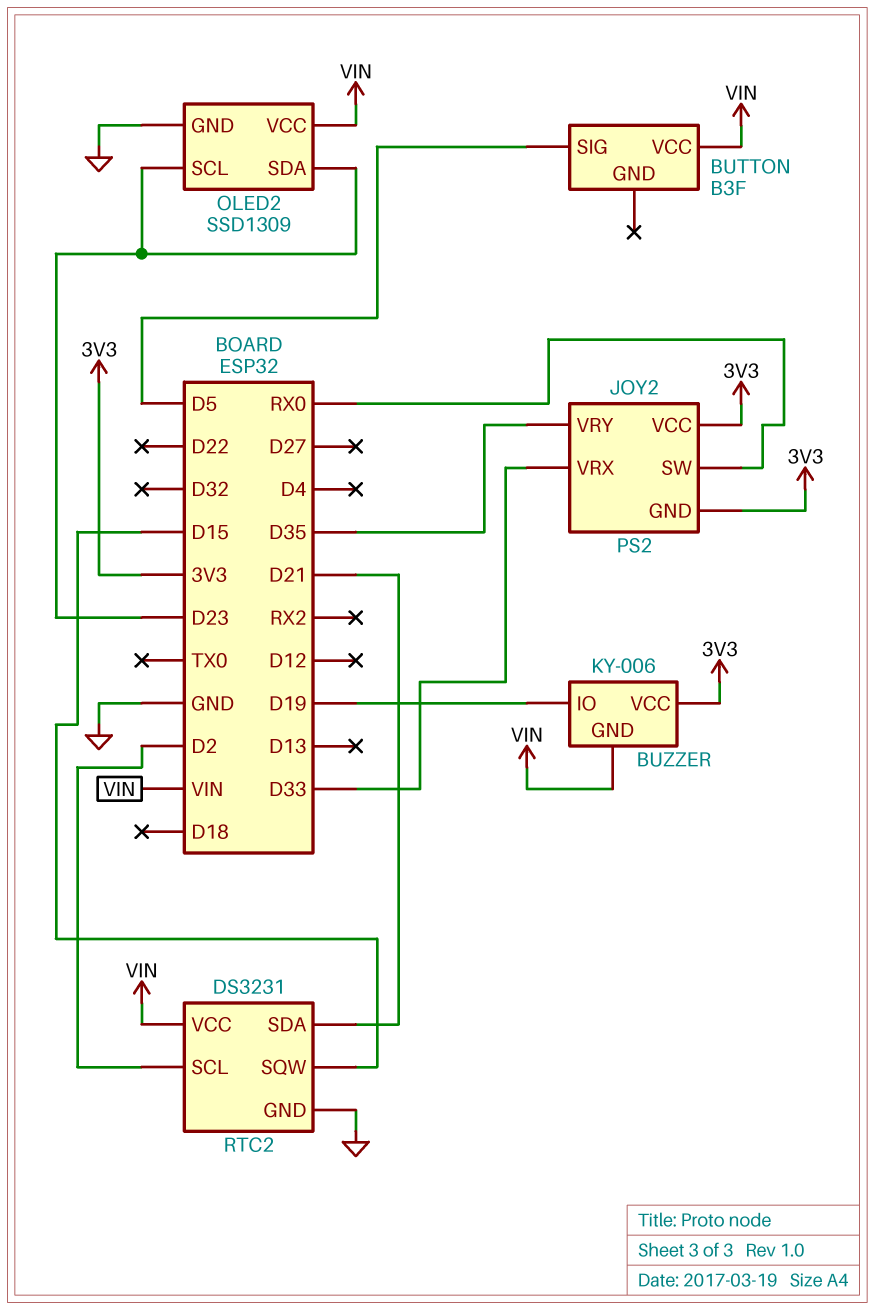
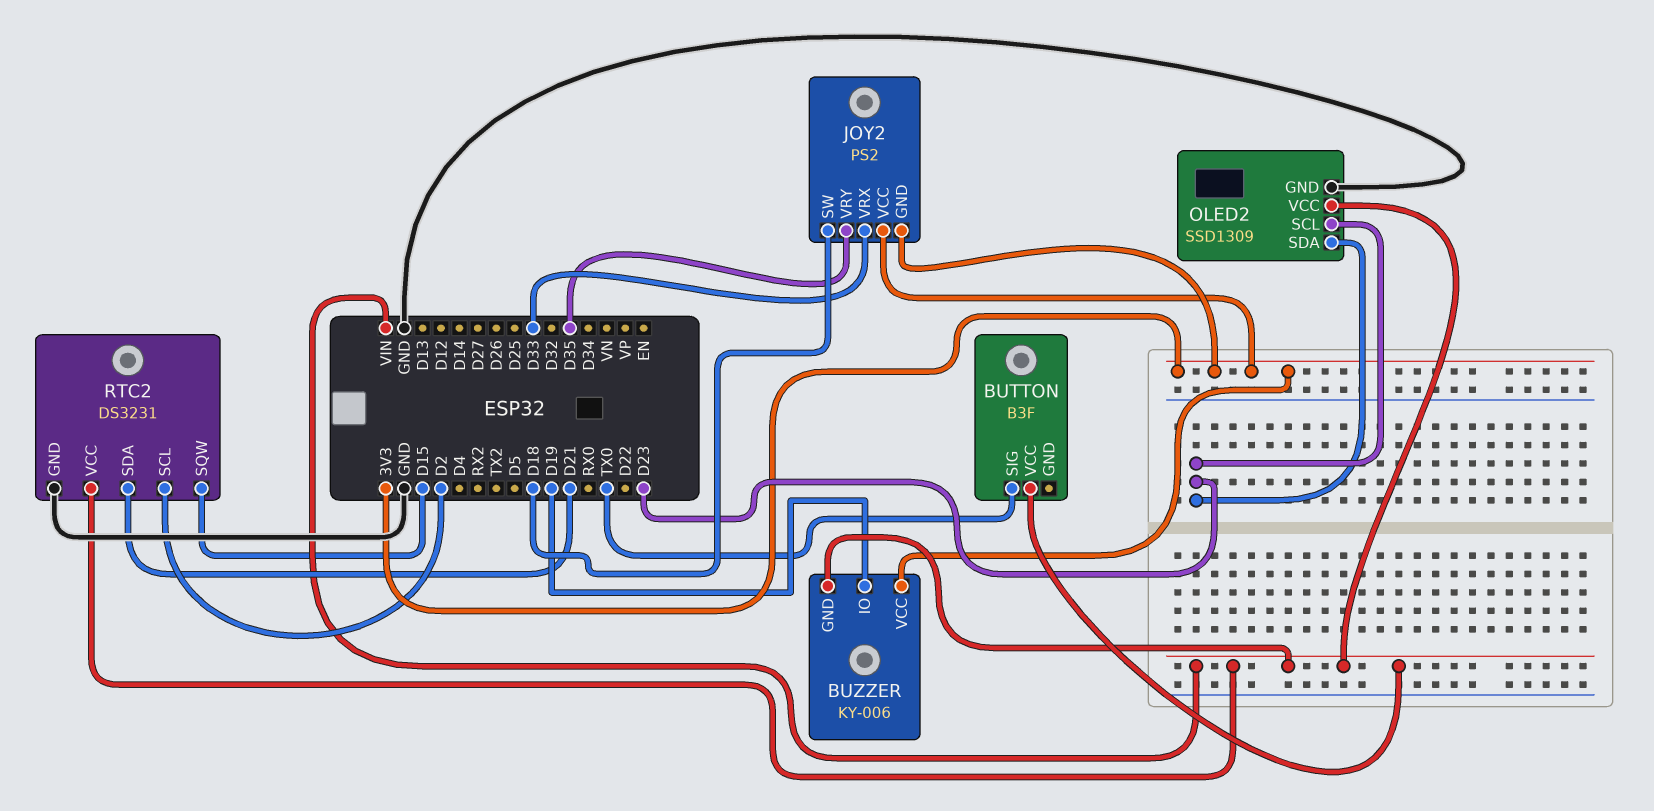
BUTTON pin SIG: D5 -> TX0
JOY2 pin SW: RX0 -> D18

